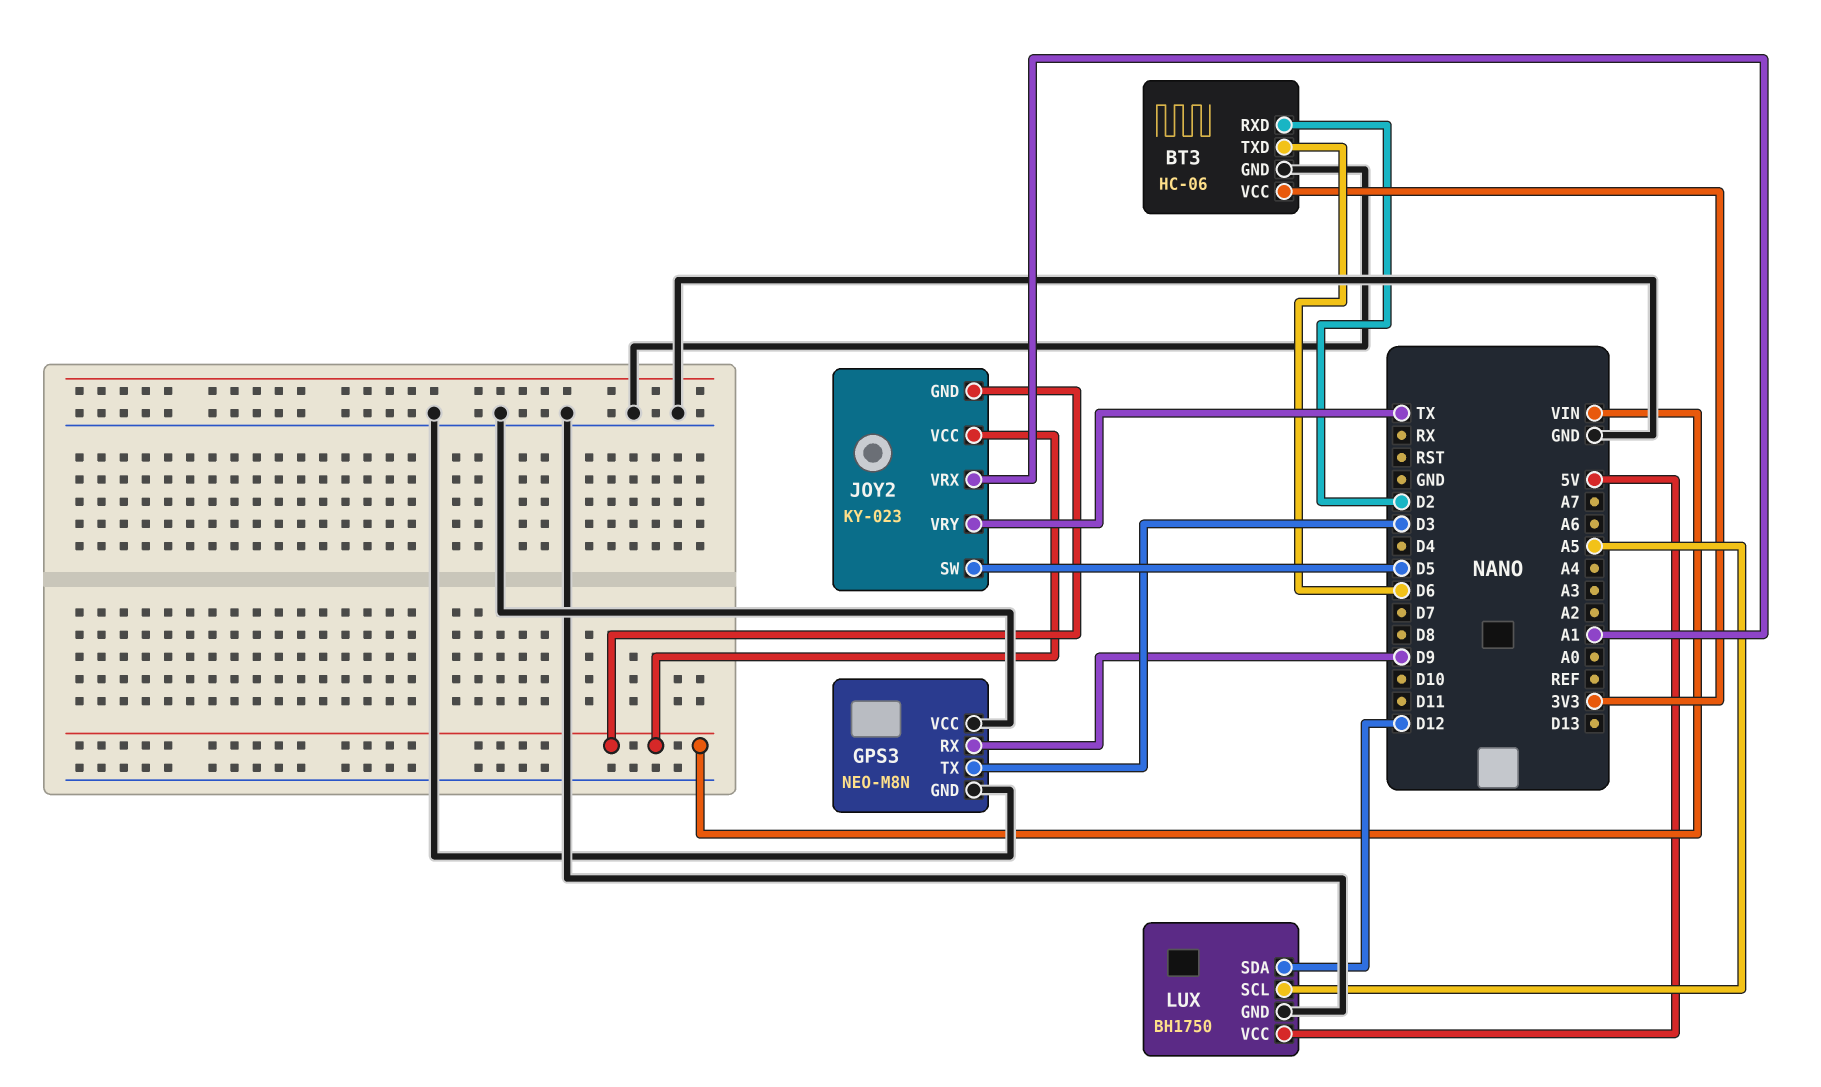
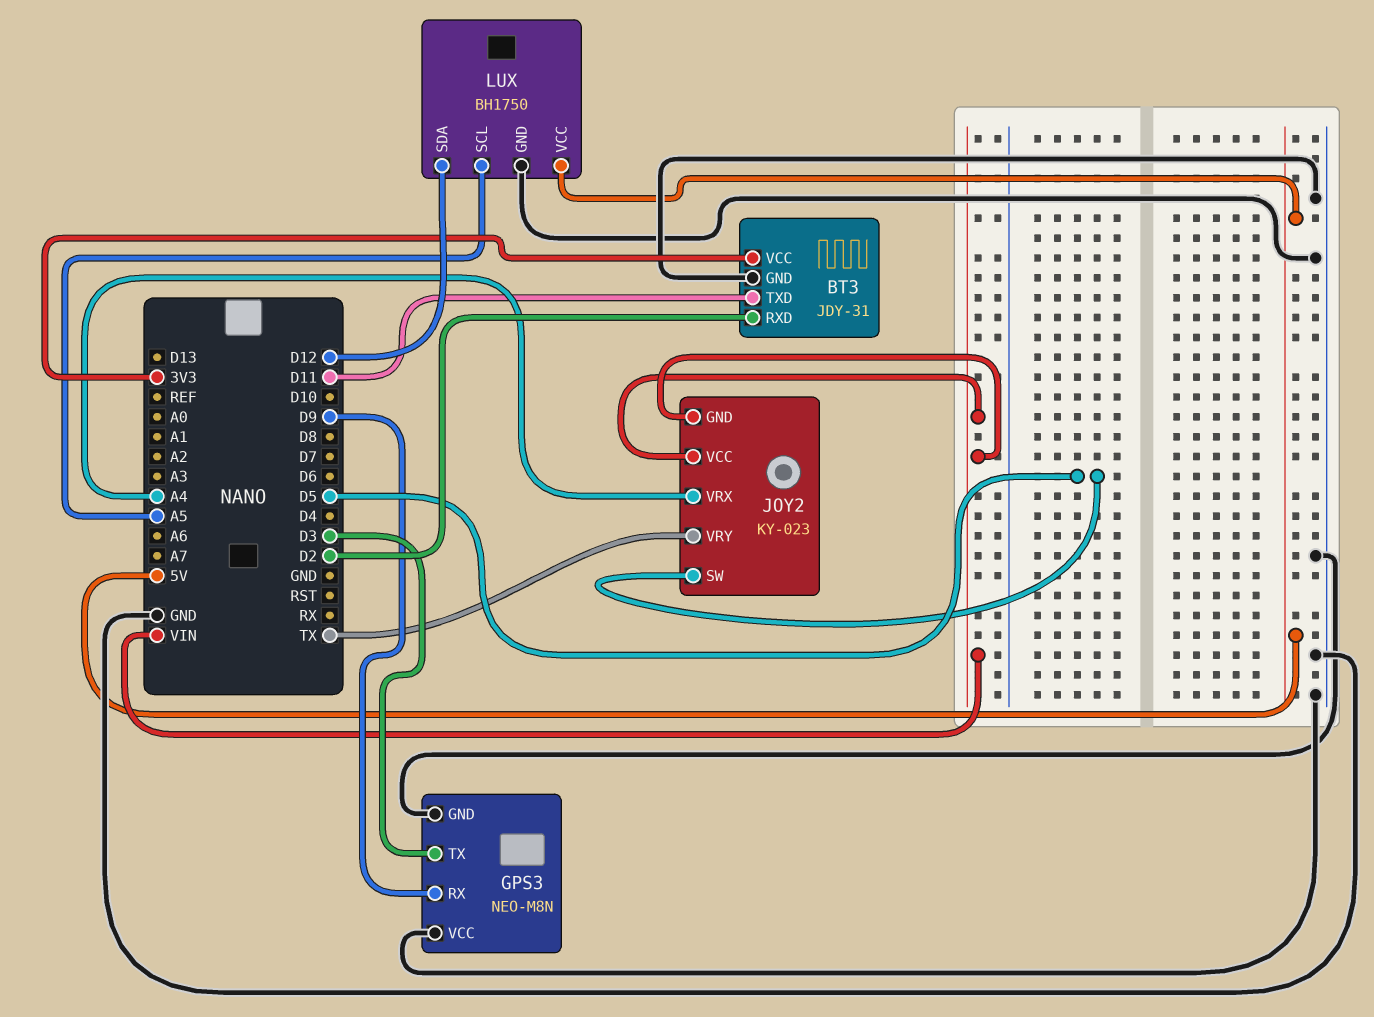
BT3: HC-06 -> JDY-31
BT3 pin TXD: D6 -> D11
JOY2 pin VRX: A1 -> A4

